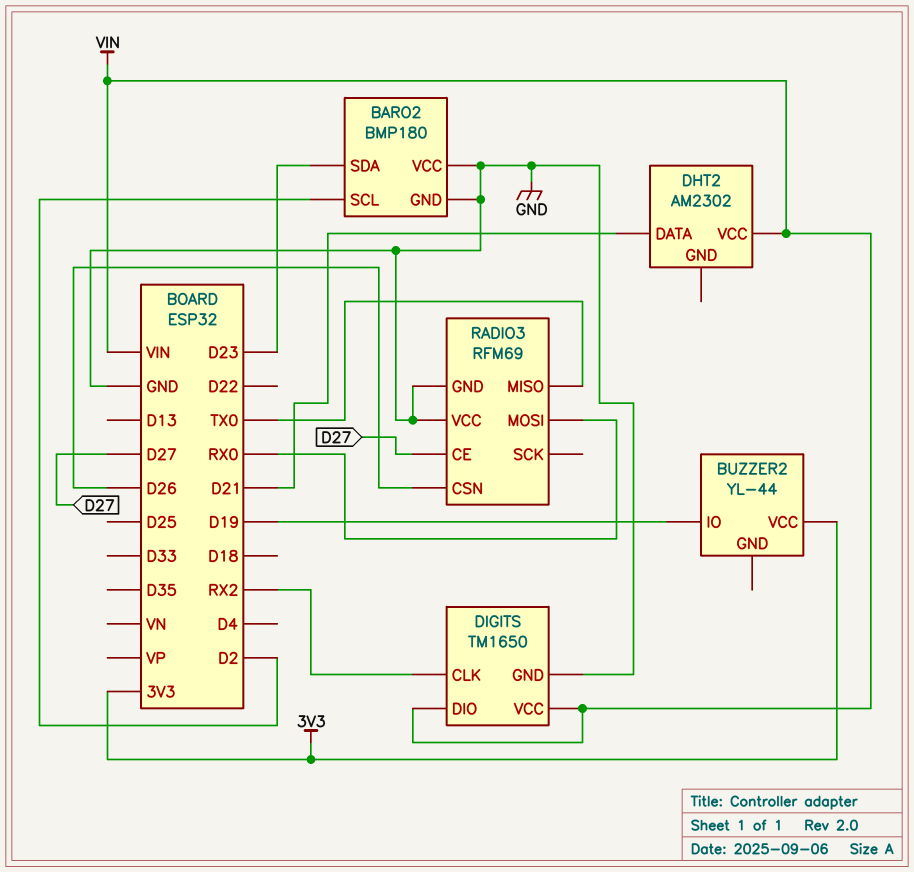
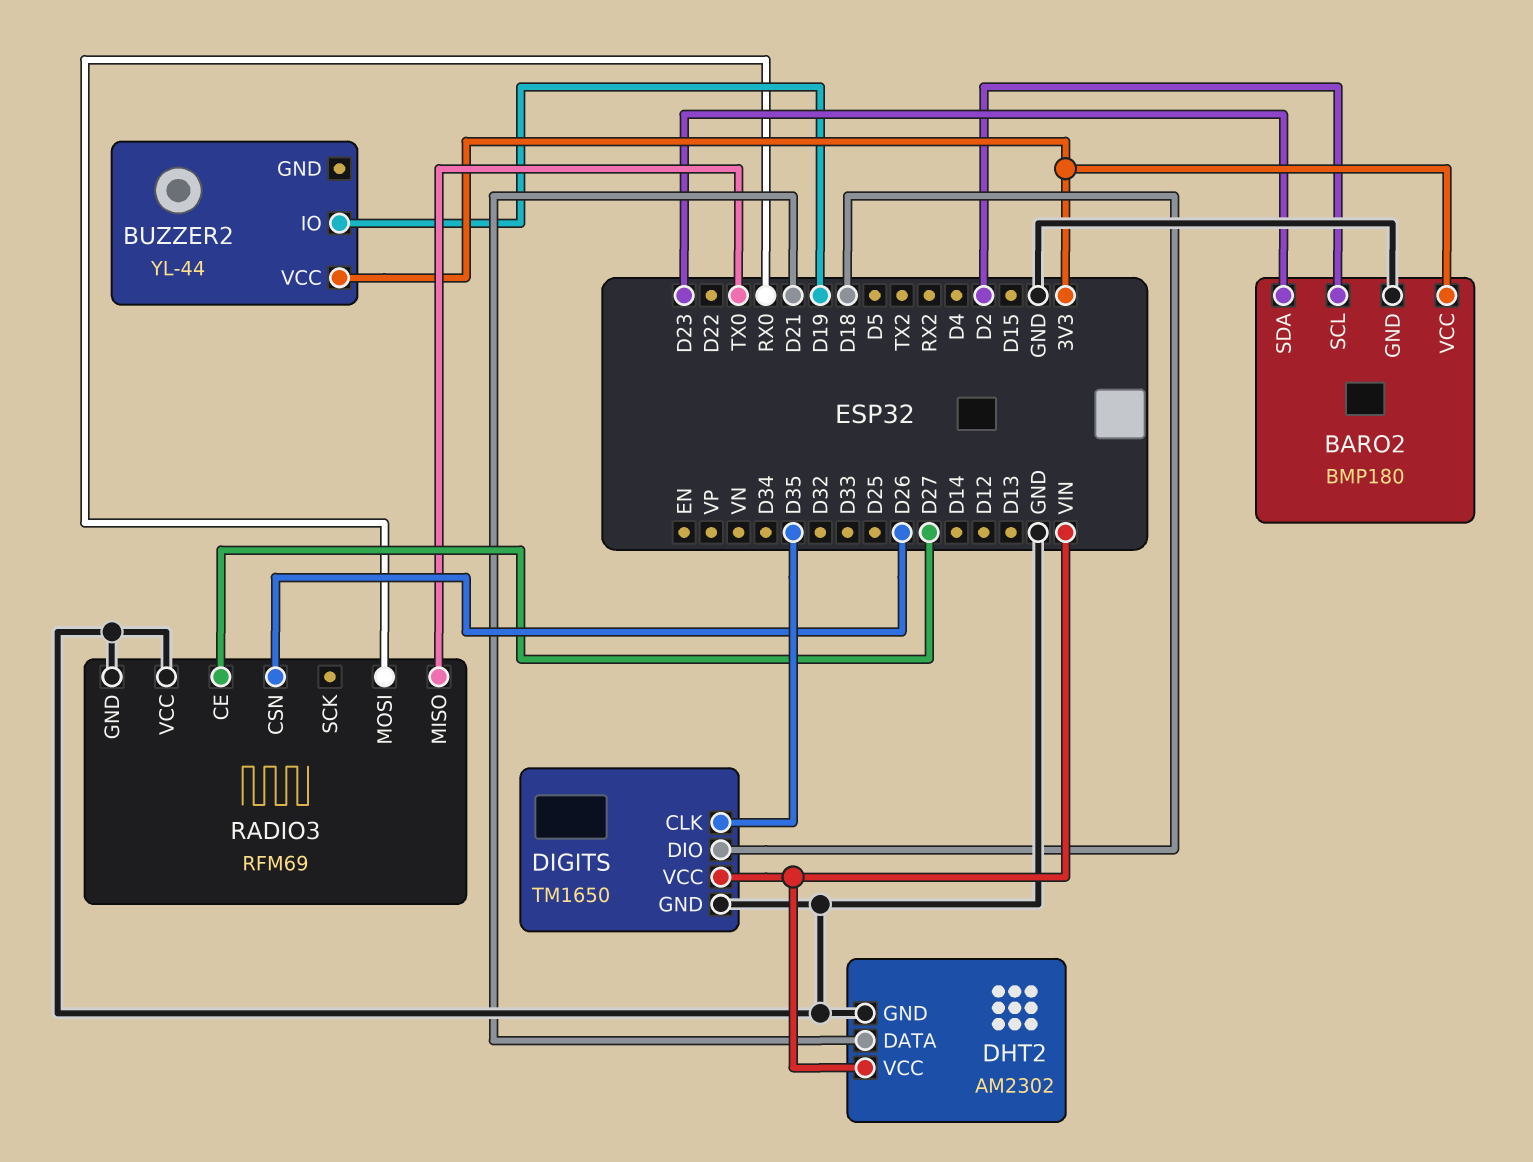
BARO2 pin VCC: GND -> 3V3
DHT2 pin GND: none -> GND
DIGITS pin CLK: RX2 -> D35
DIGITS pin DIO: VIN -> D18

